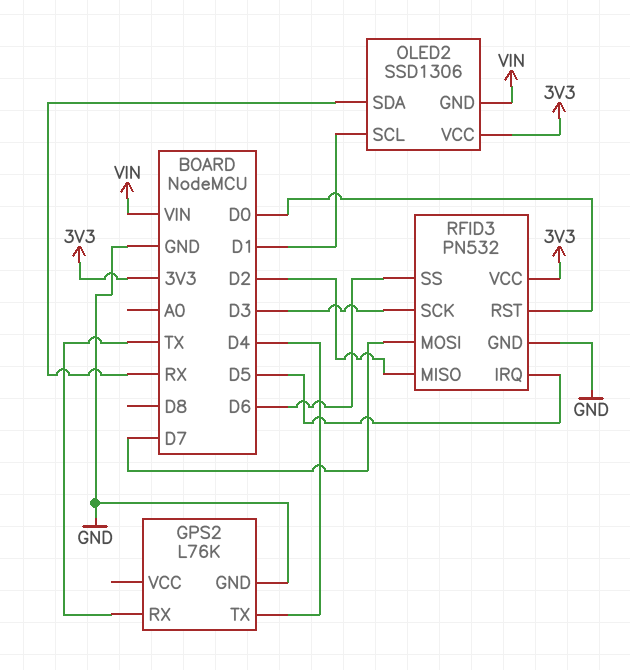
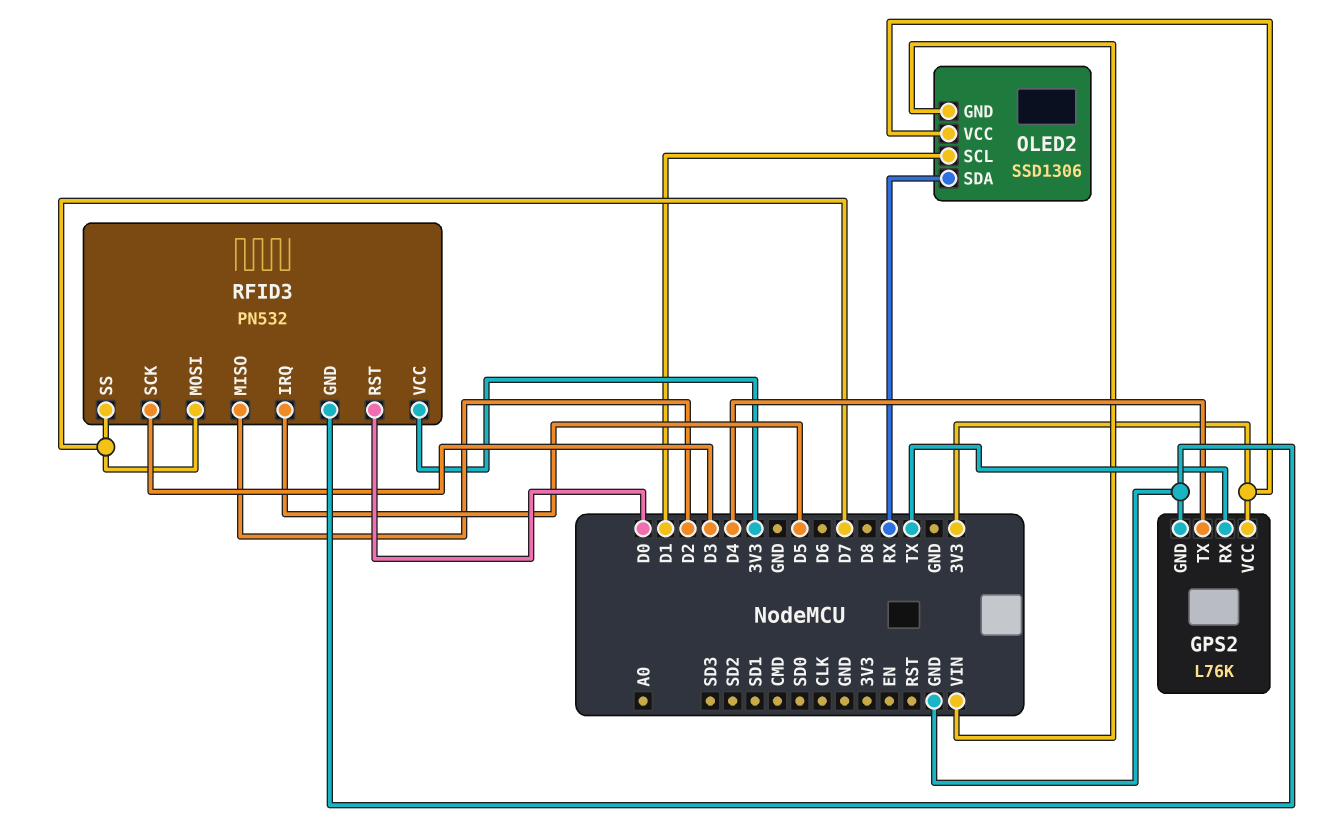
GPS2 pin VCC: none -> 3V3
RFID3 pin SS: D6 -> D7

